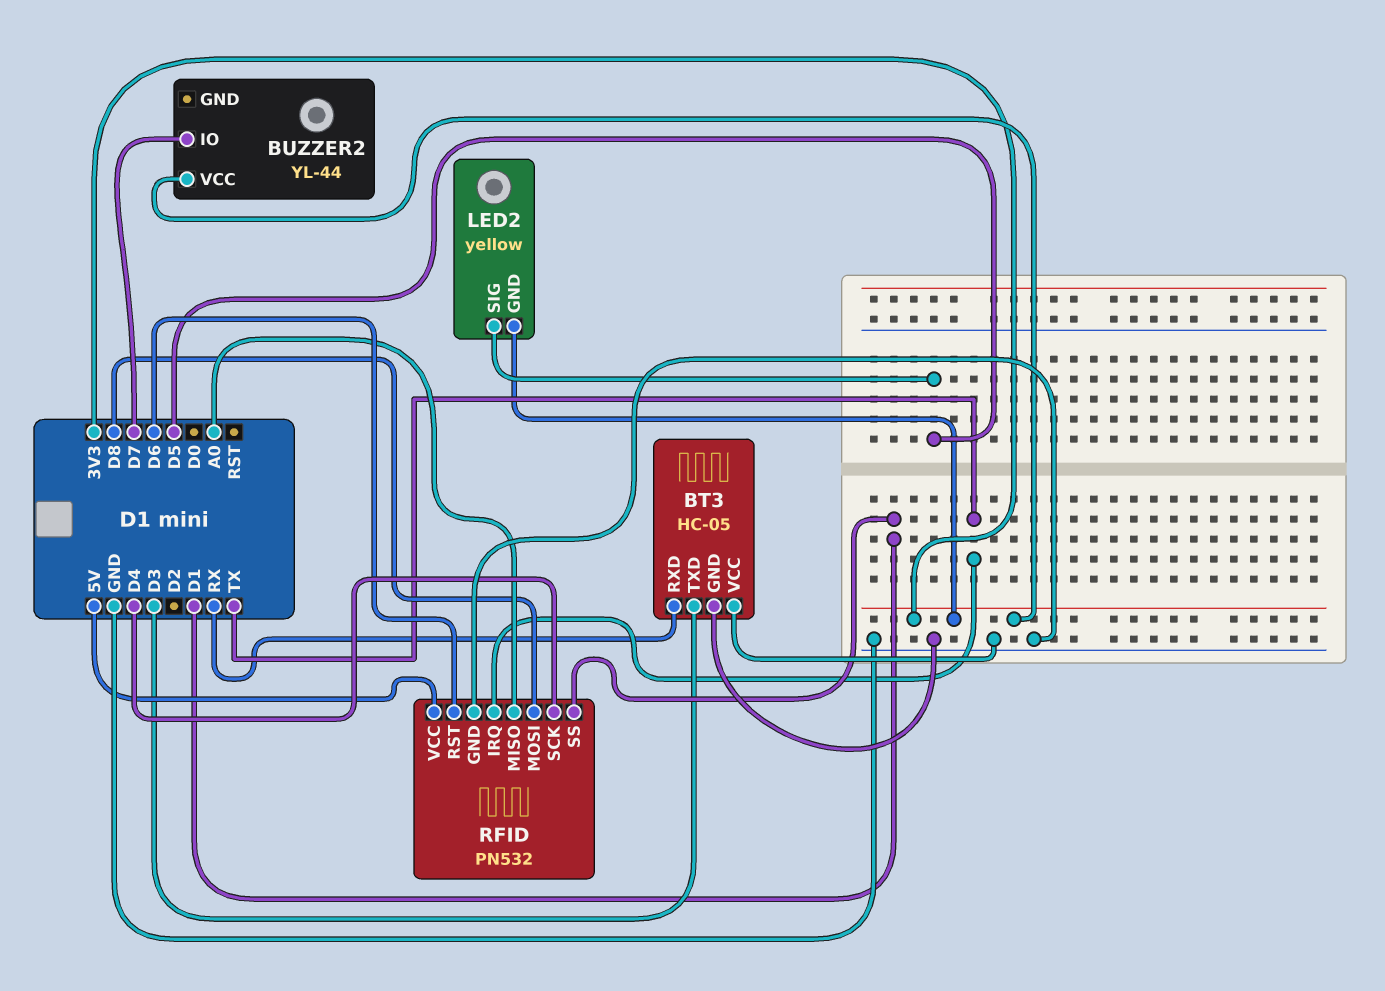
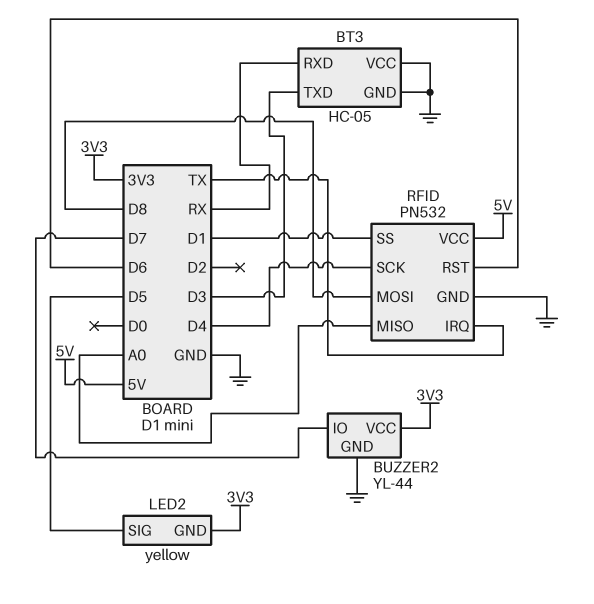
BUZZER2 pin GND: none -> GND

